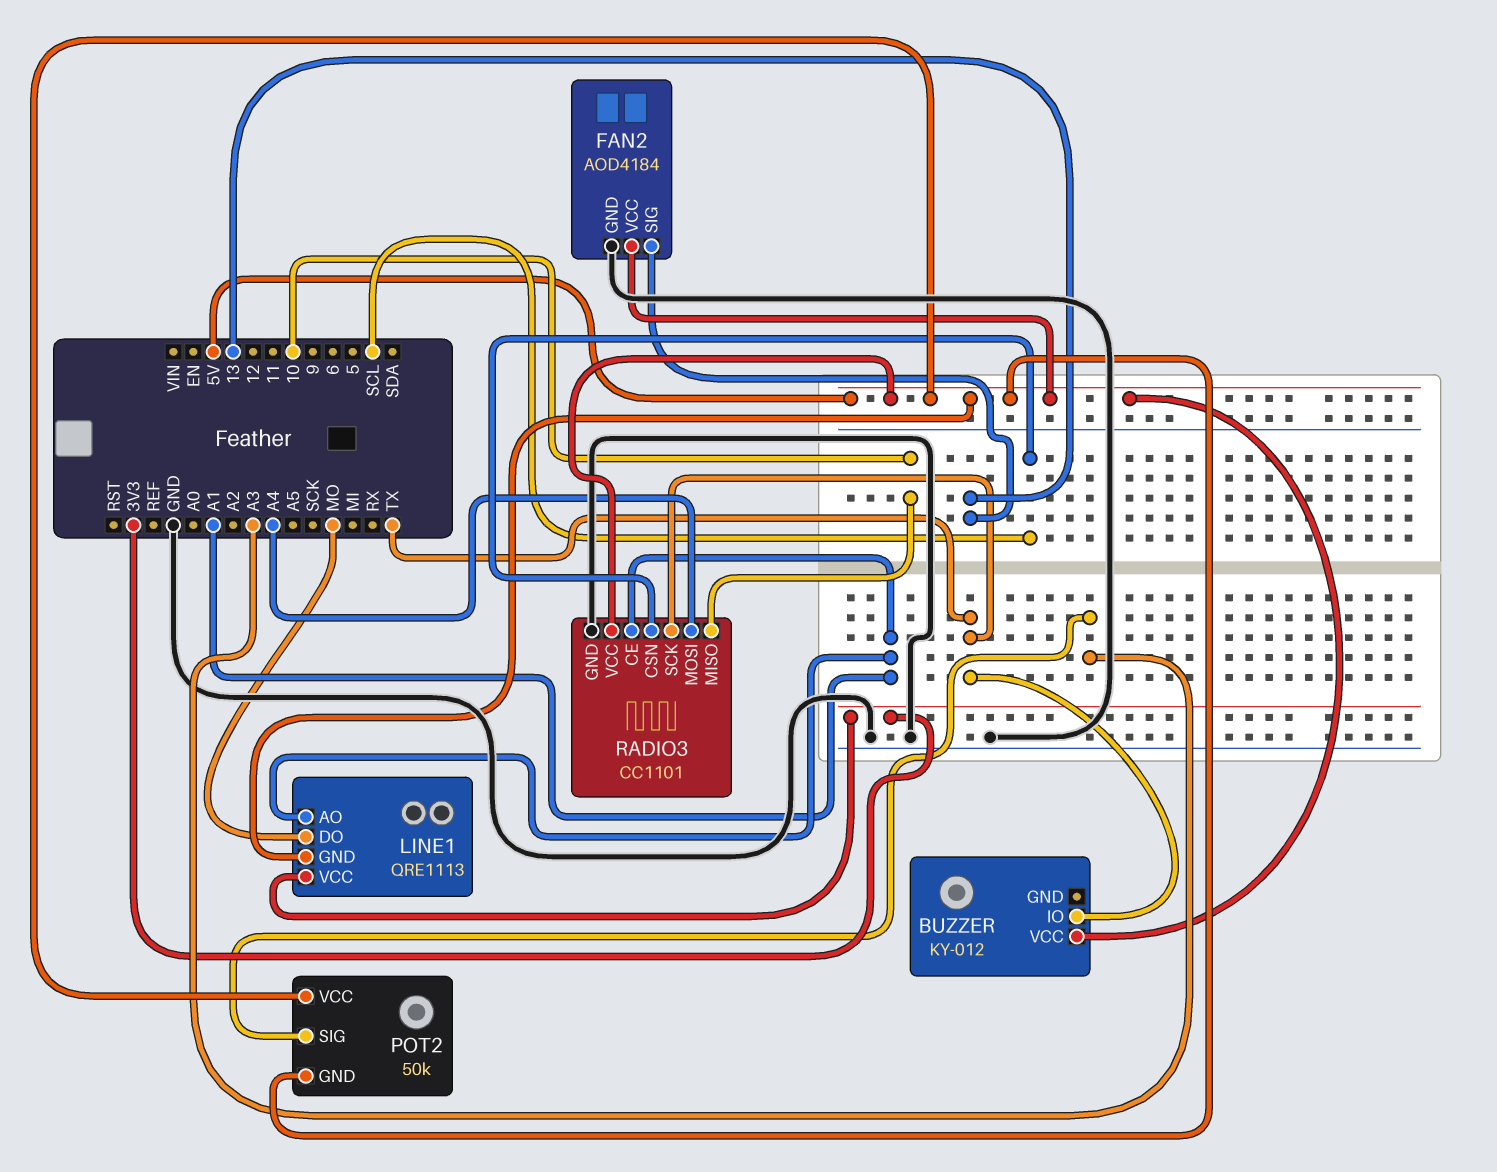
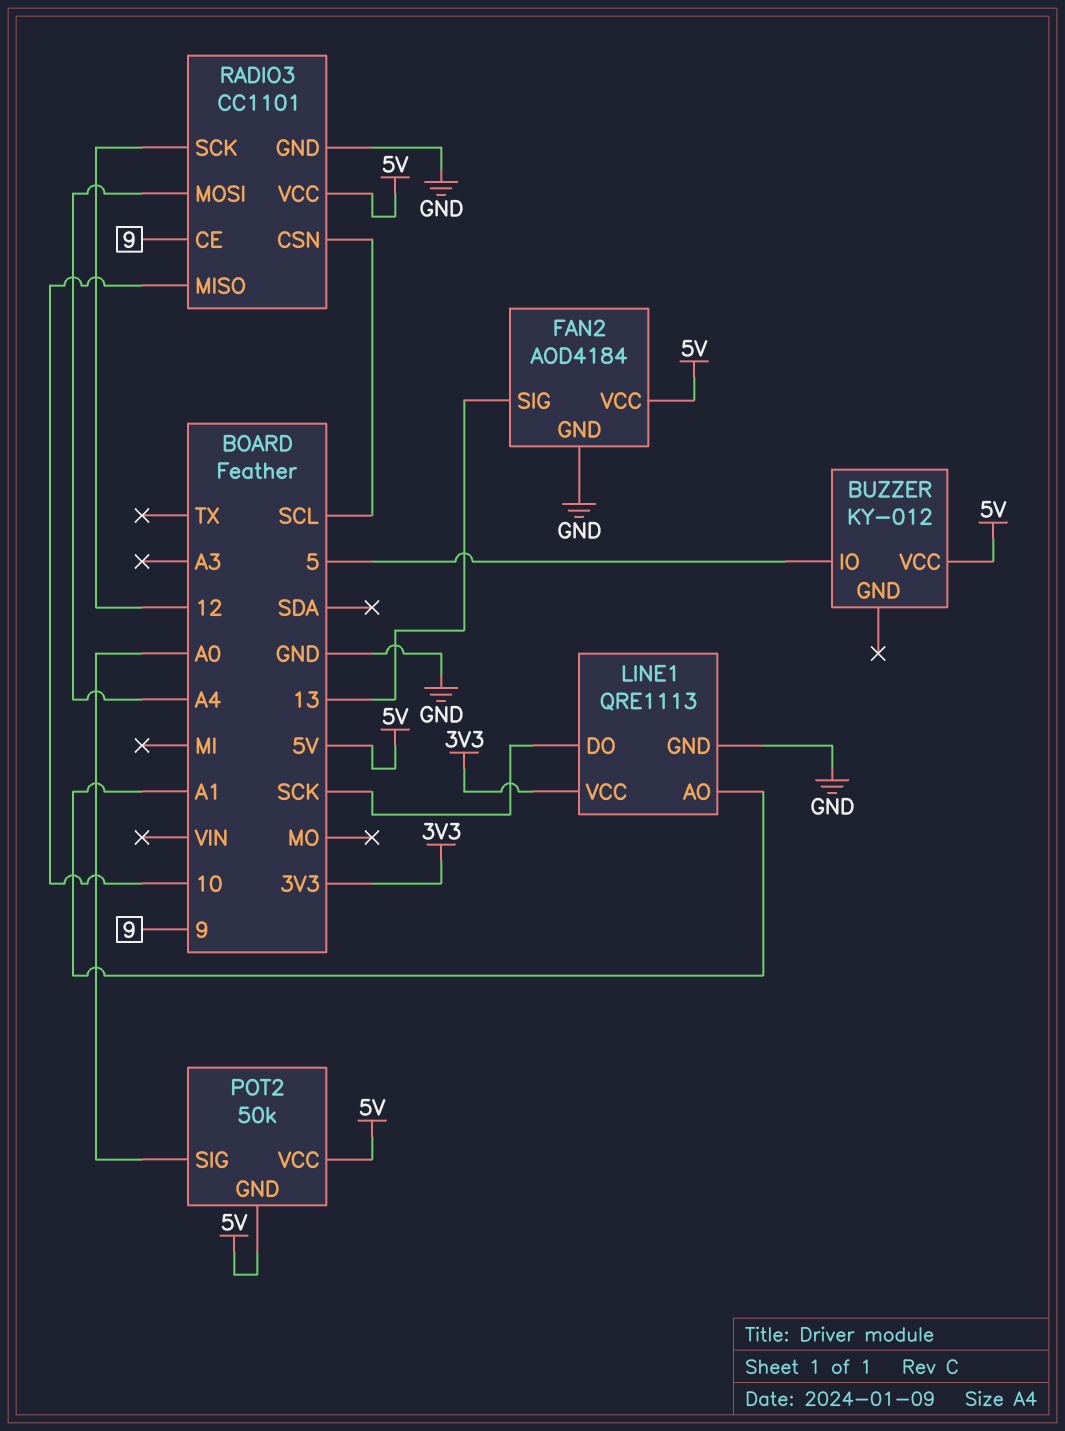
BUZZER pin IO: TX -> 5
LINE1 pin DO: MO -> SCK
LINE1 pin GND: 5V -> GND
POT2 pin SIG: A3 -> A0
RADIO3 pin CE: A1 -> 9
RADIO3 pin SCK: TX -> 12

